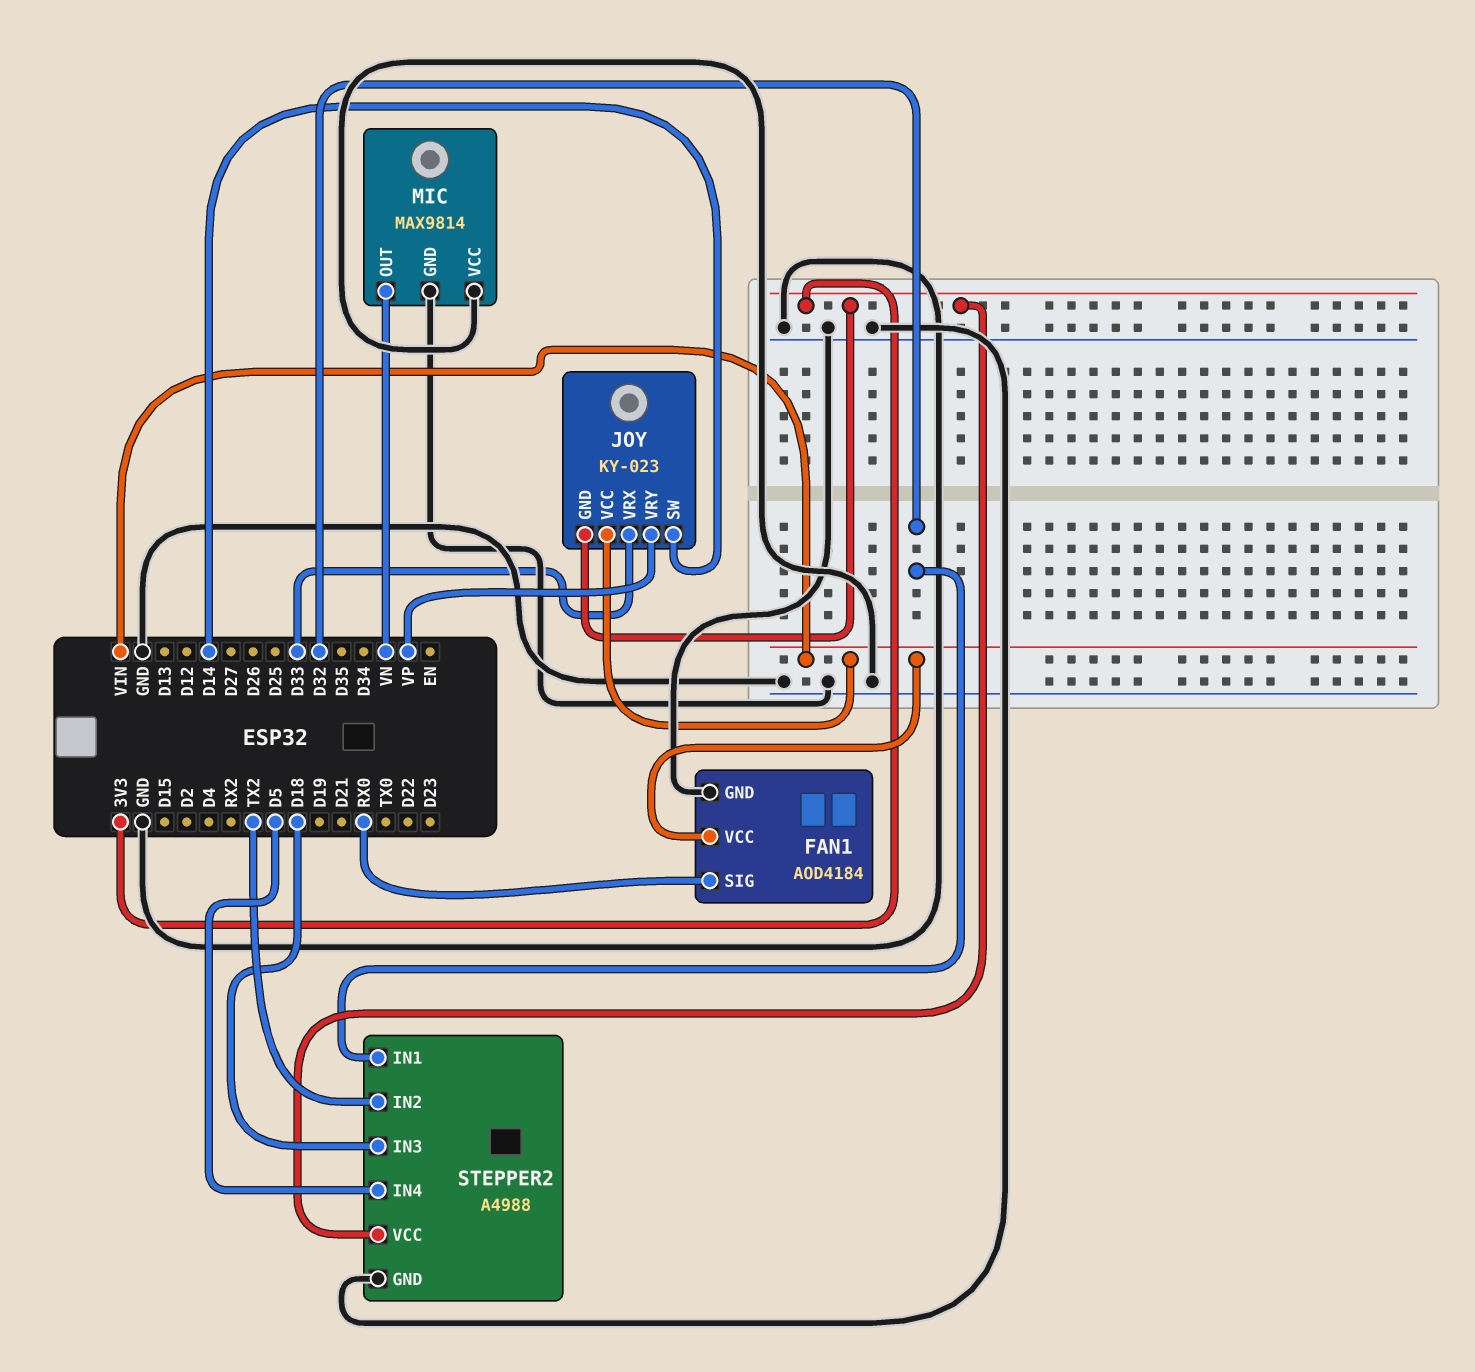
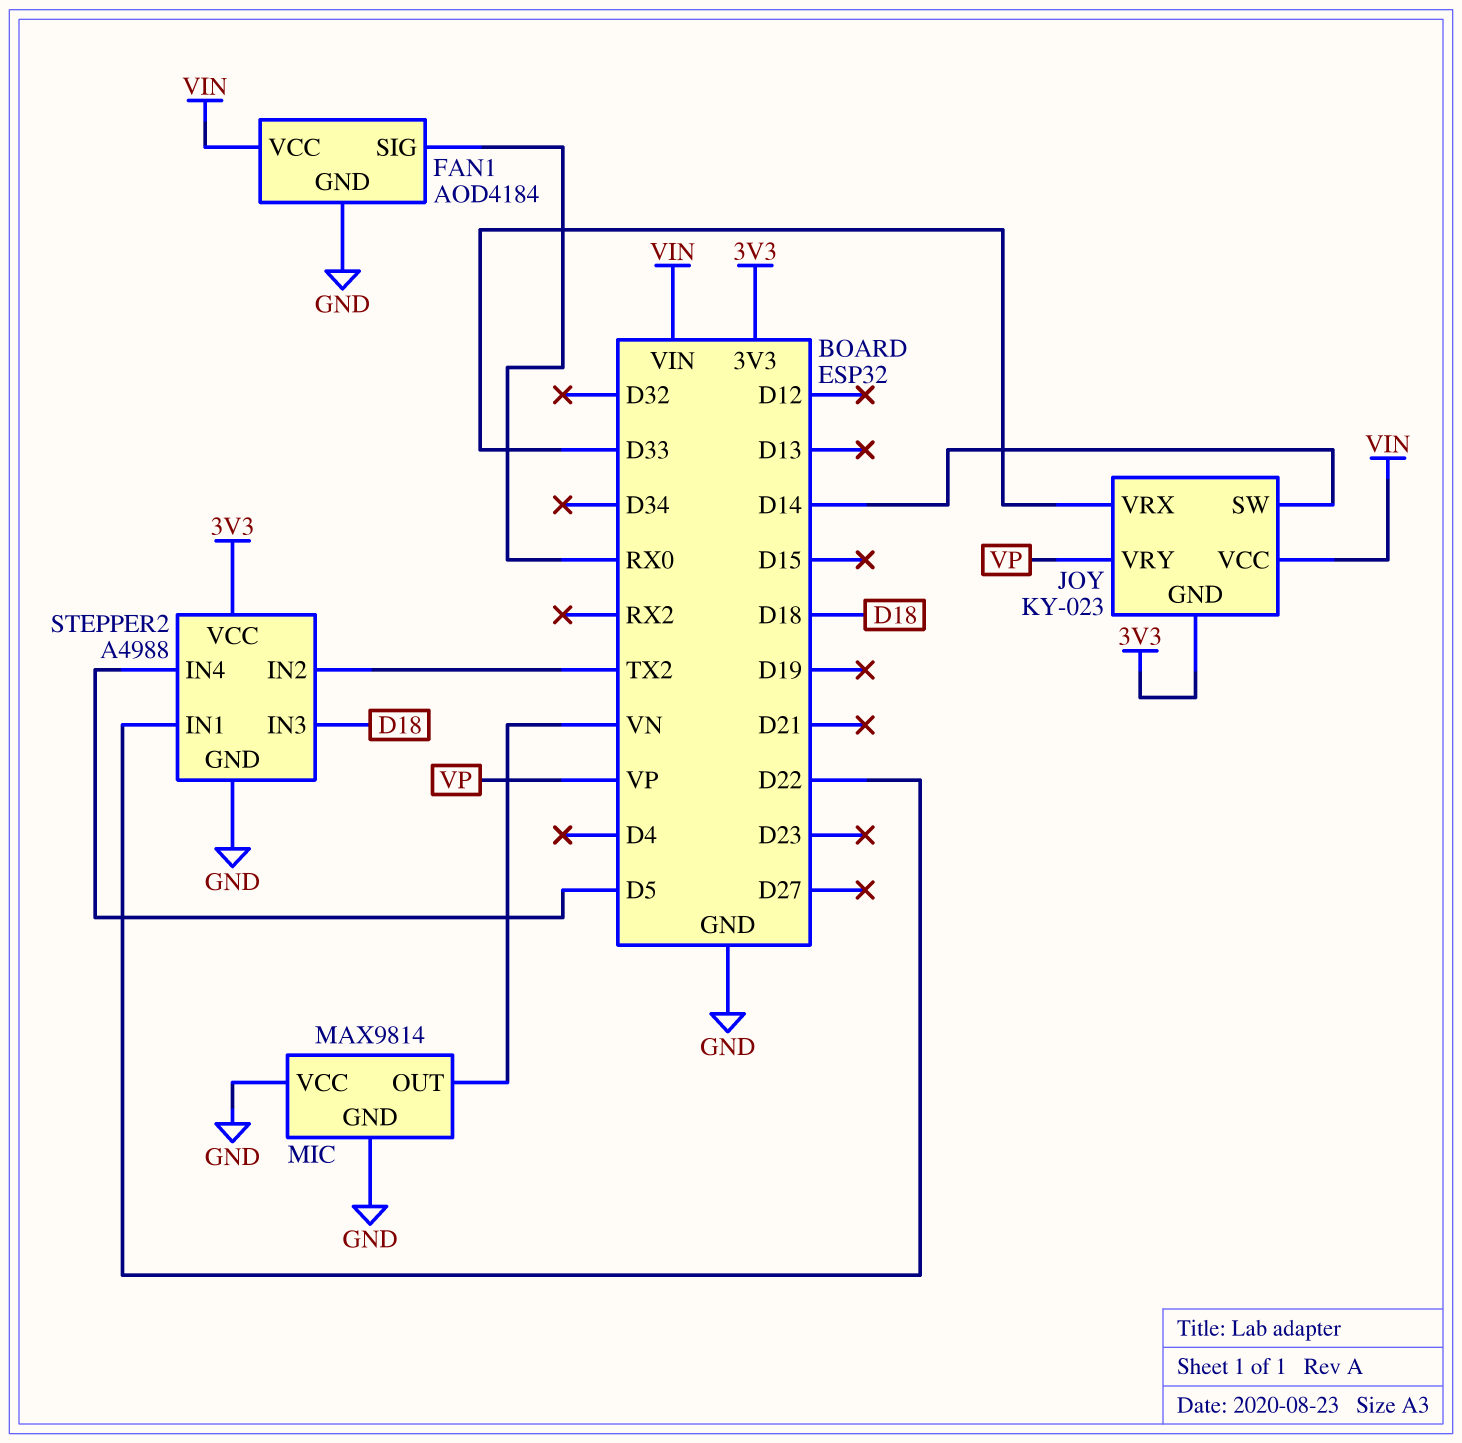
STEPPER2 pin IN1: D32 -> D22

